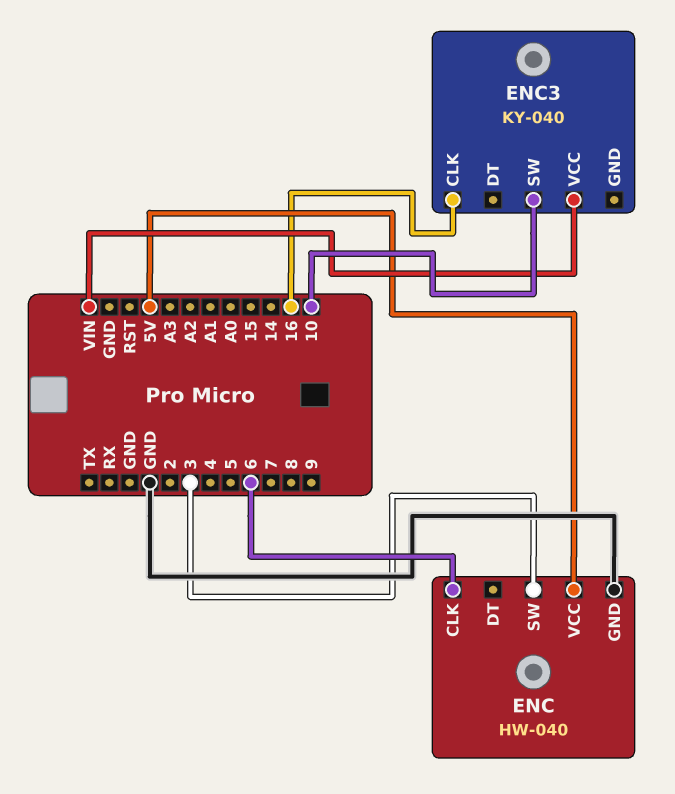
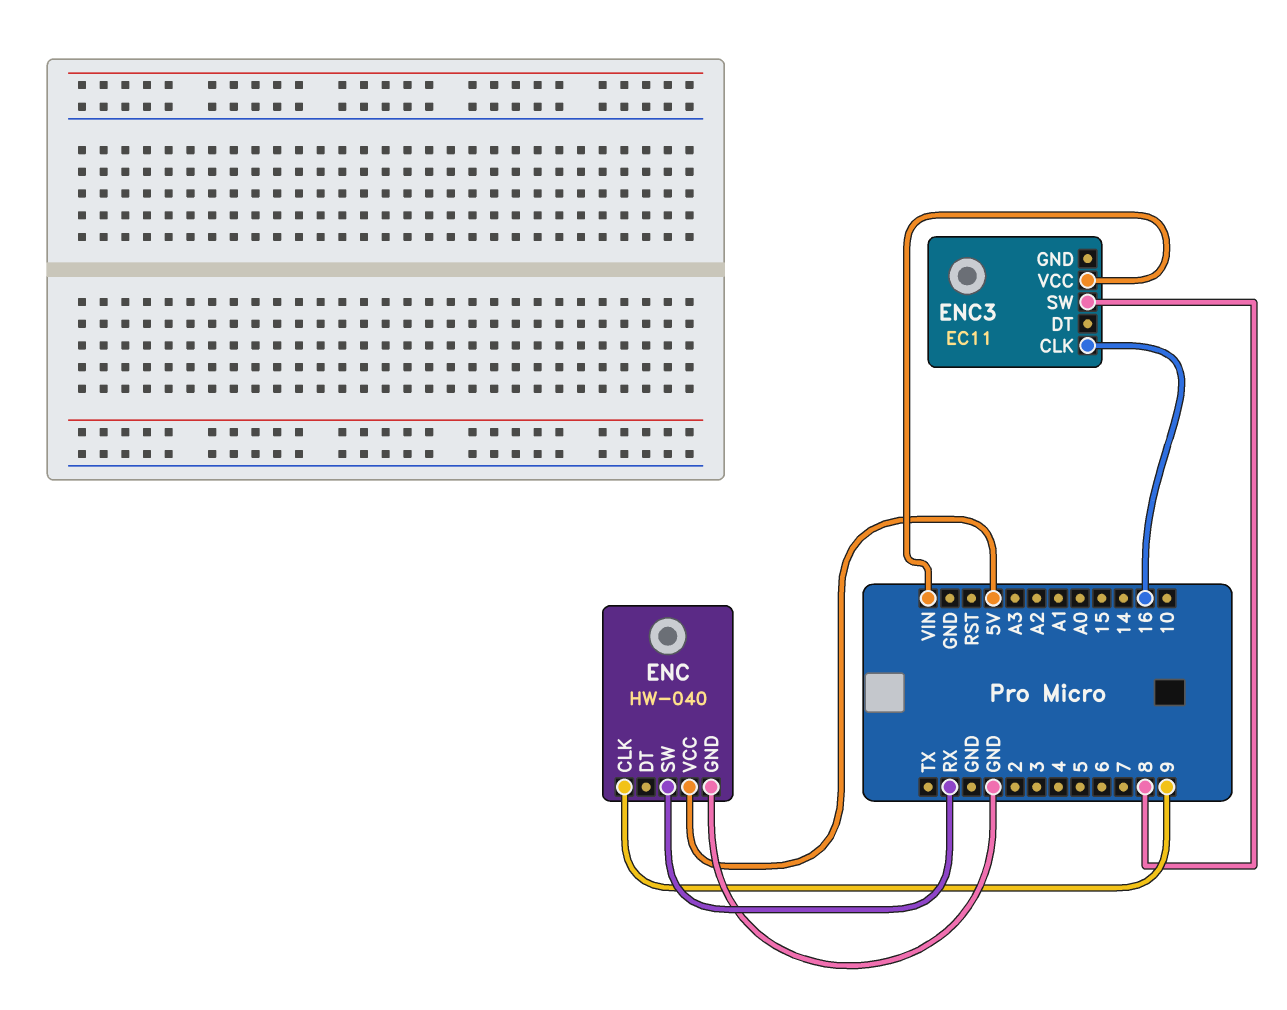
ENC pin CLK: 6 -> 9
ENC pin SW: 3 -> RX
ENC3: KY-040 -> EC11
ENC3 pin SW: 10 -> 8

